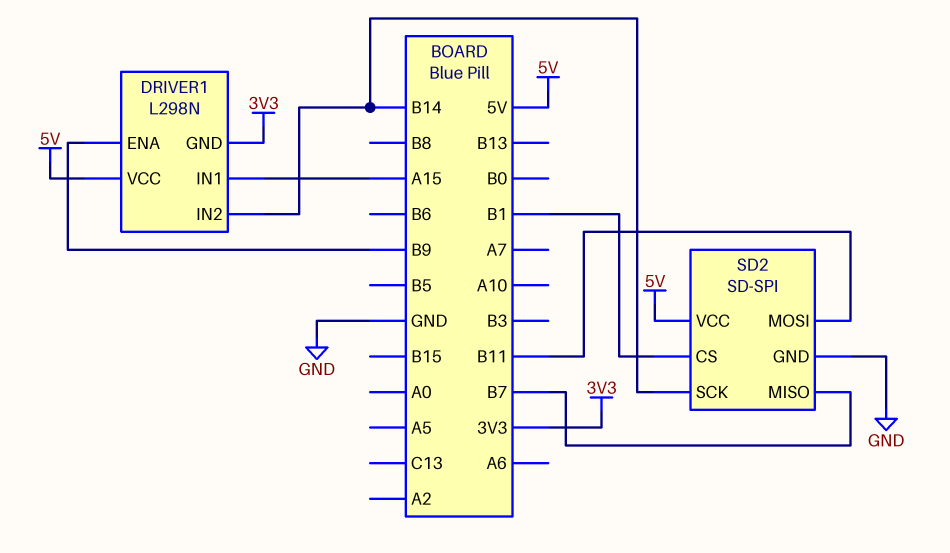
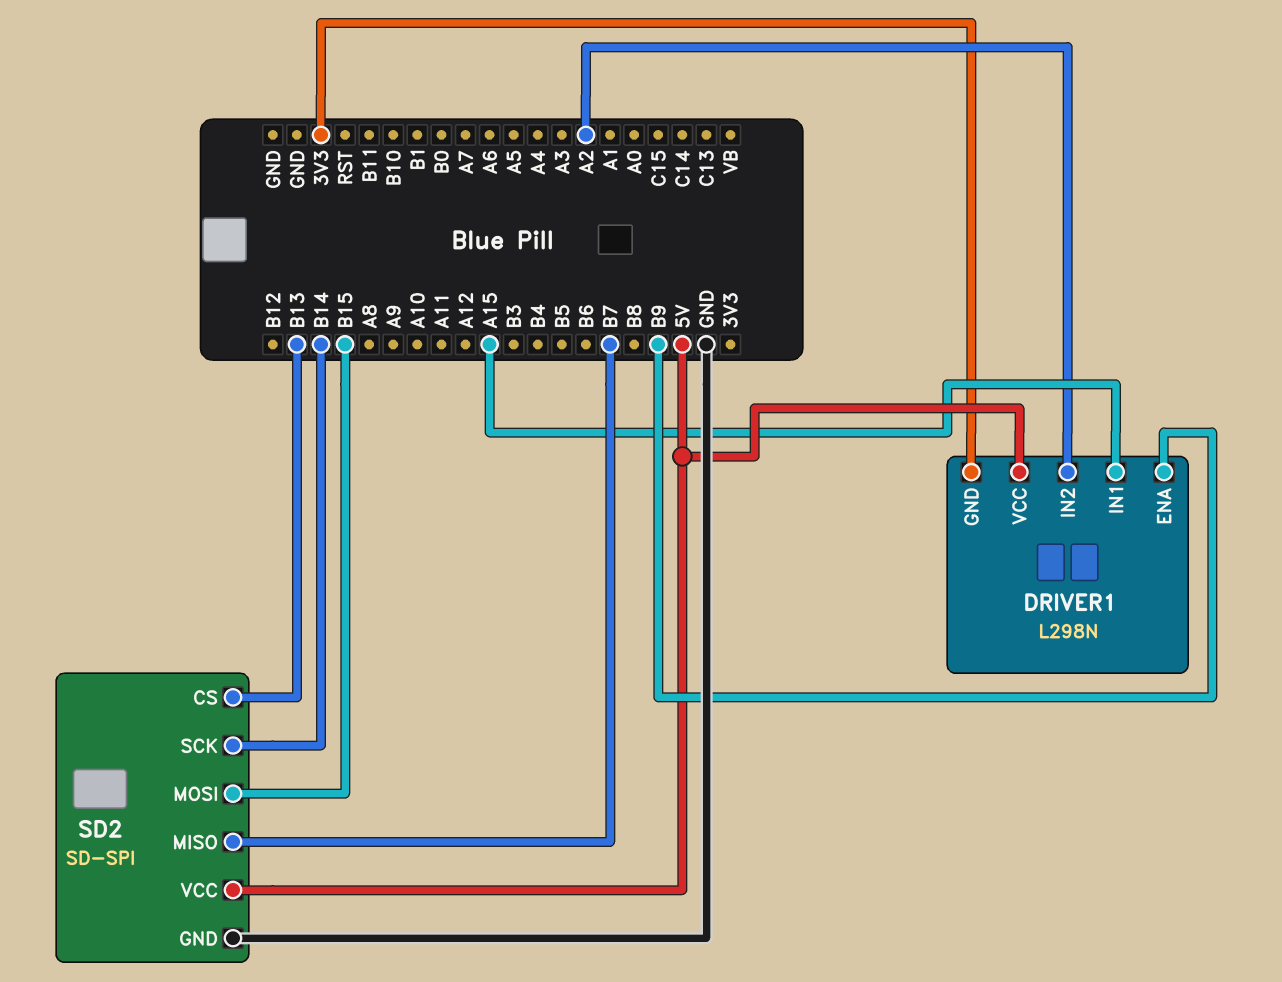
DRIVER1 pin IN2: B14 -> A2
SD2 pin CS: B1 -> B13
SD2 pin MOSI: B11 -> B15

